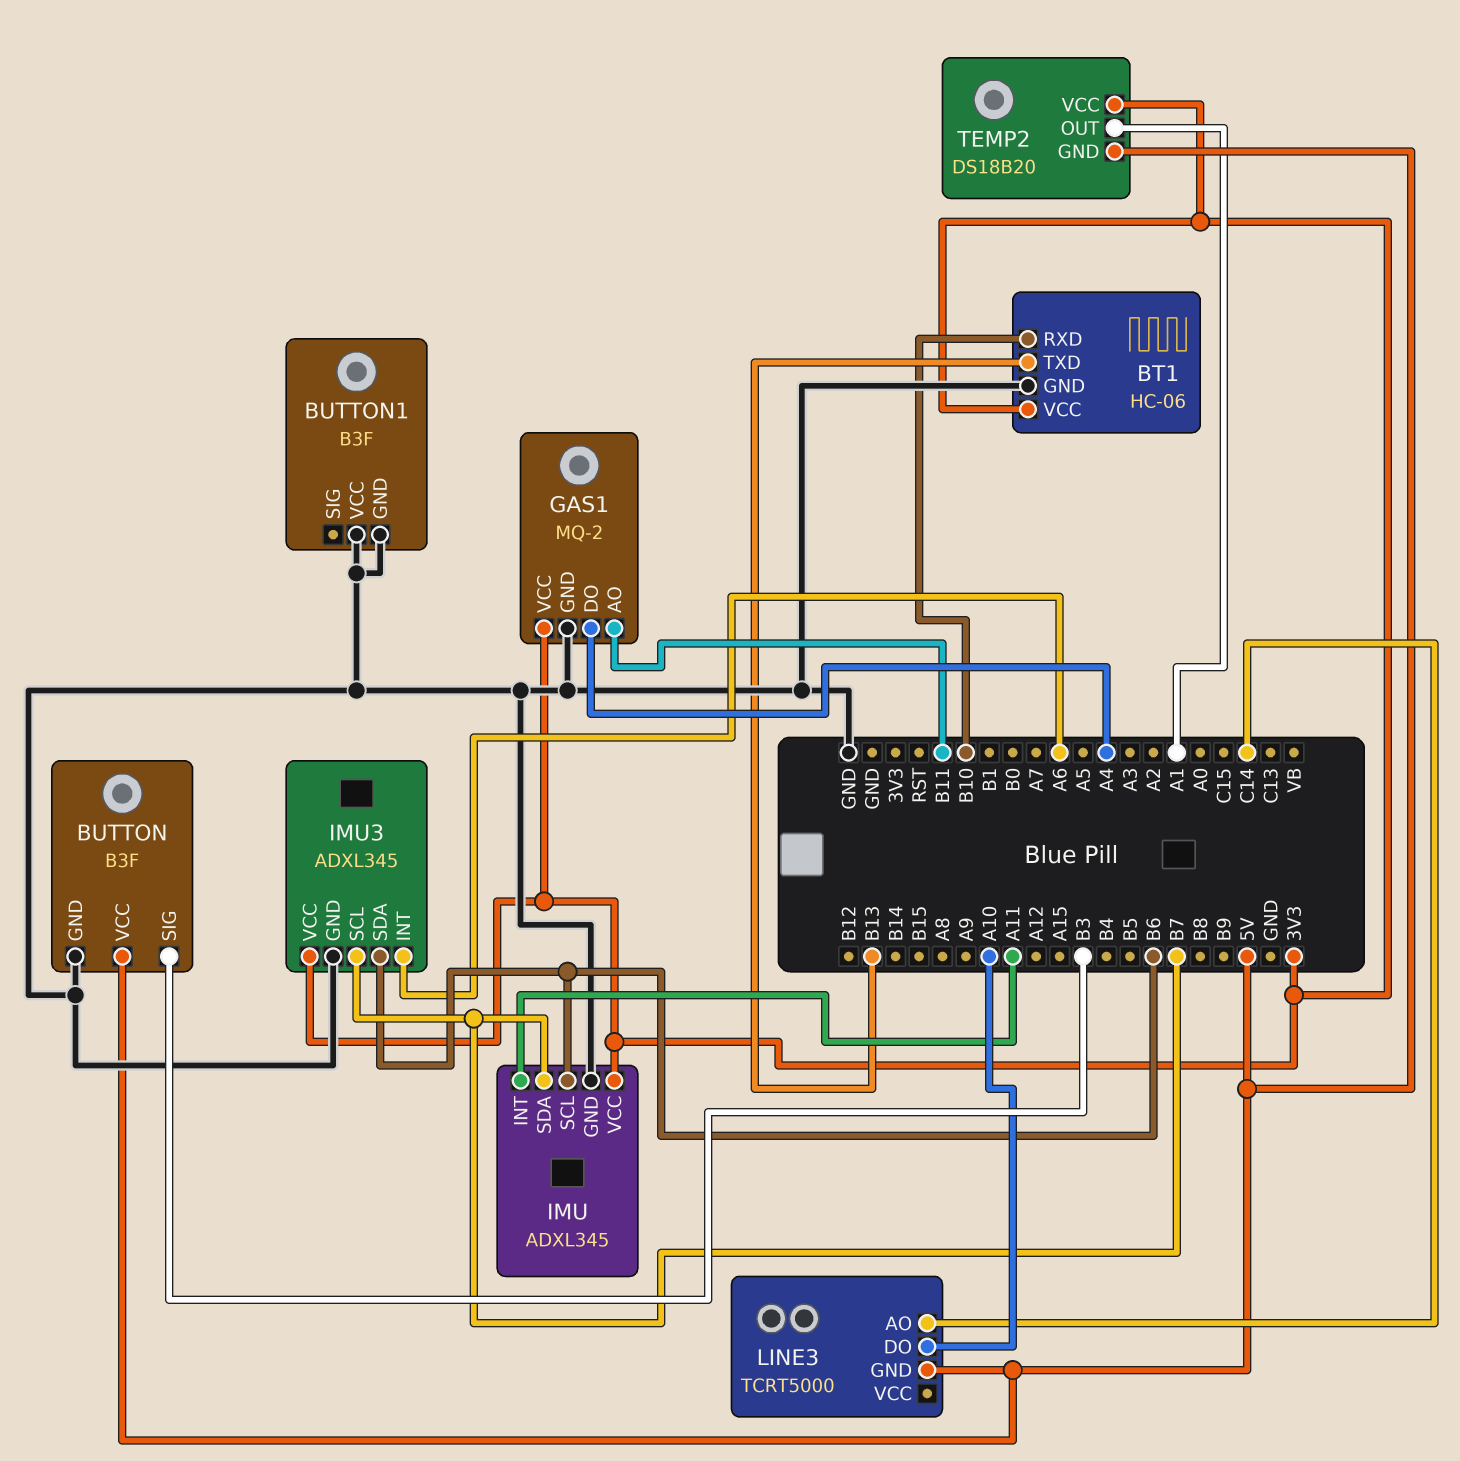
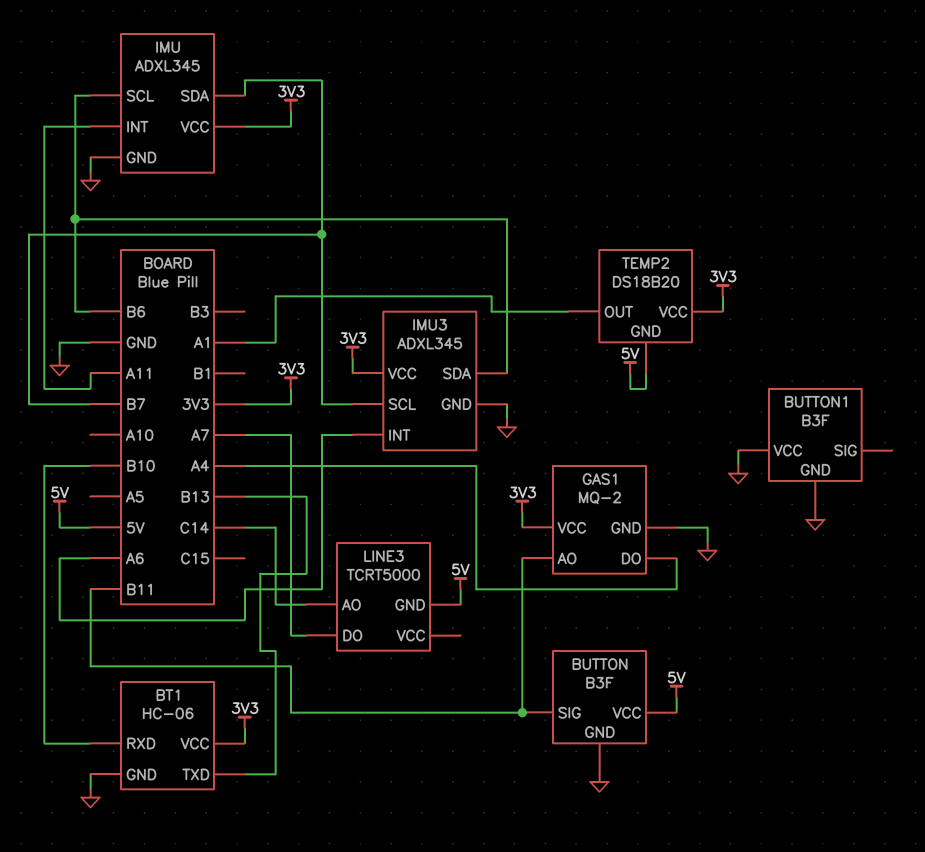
BUTTON pin SIG: B3 -> B11
LINE3 pin DO: A10 -> A7

